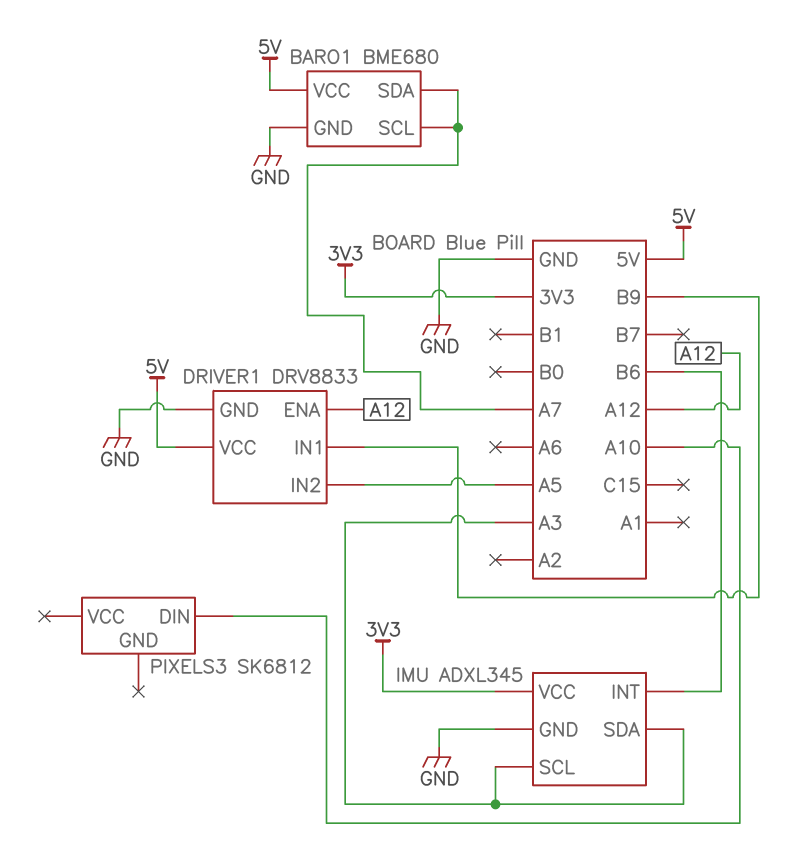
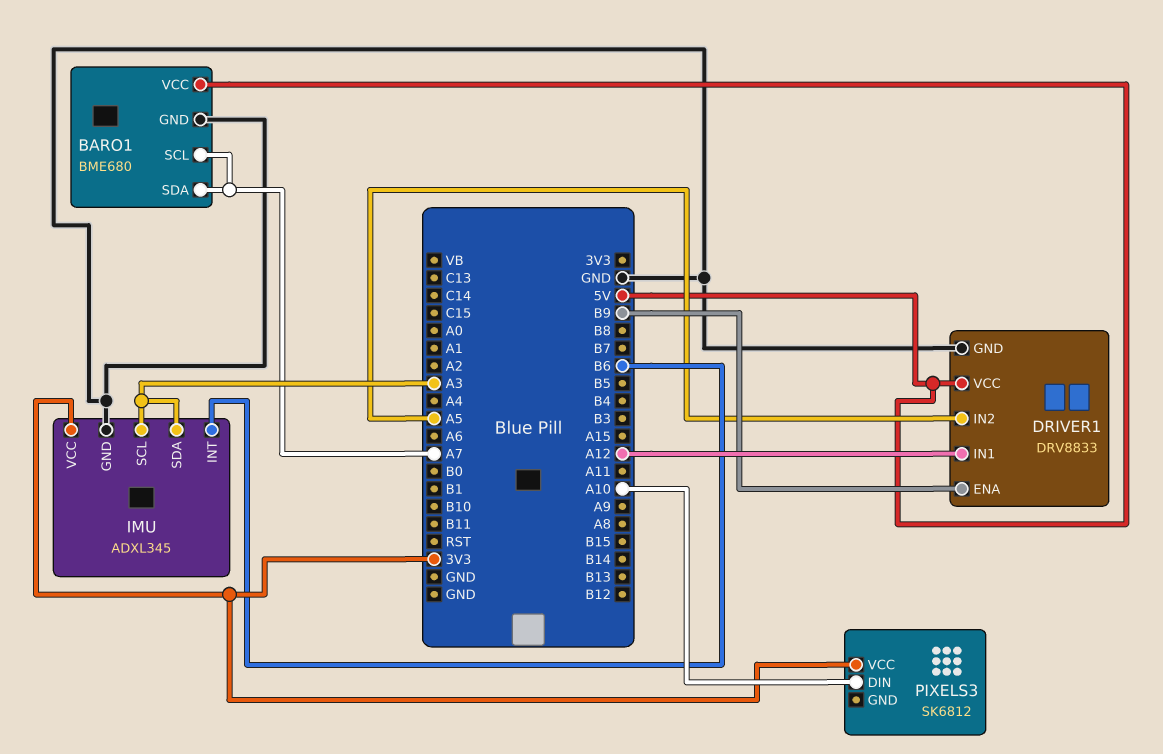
DRIVER1 pin ENA: A12 -> B9
DRIVER1 pin IN1: B9 -> A12
PIXELS3 pin VCC: none -> 3V3

